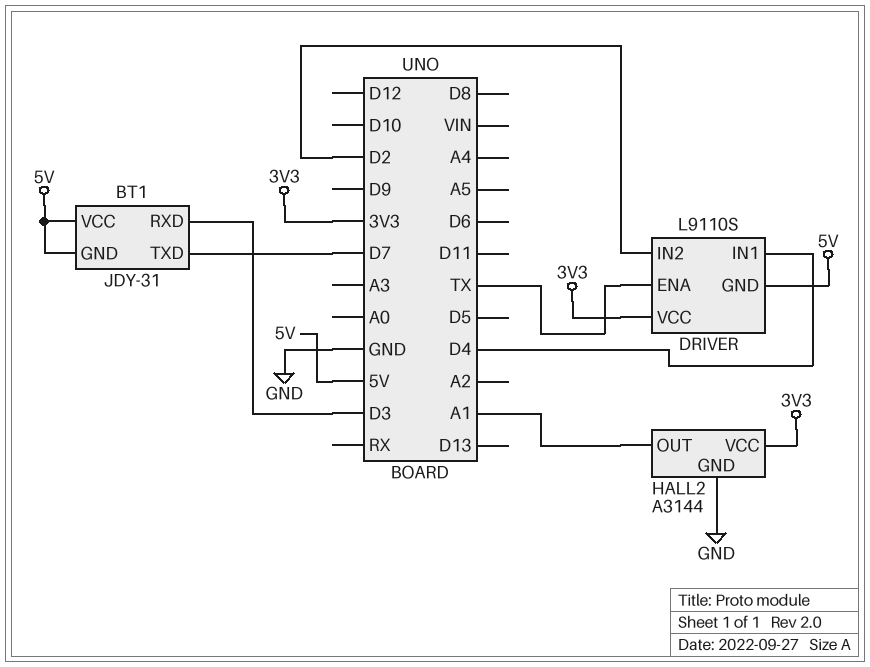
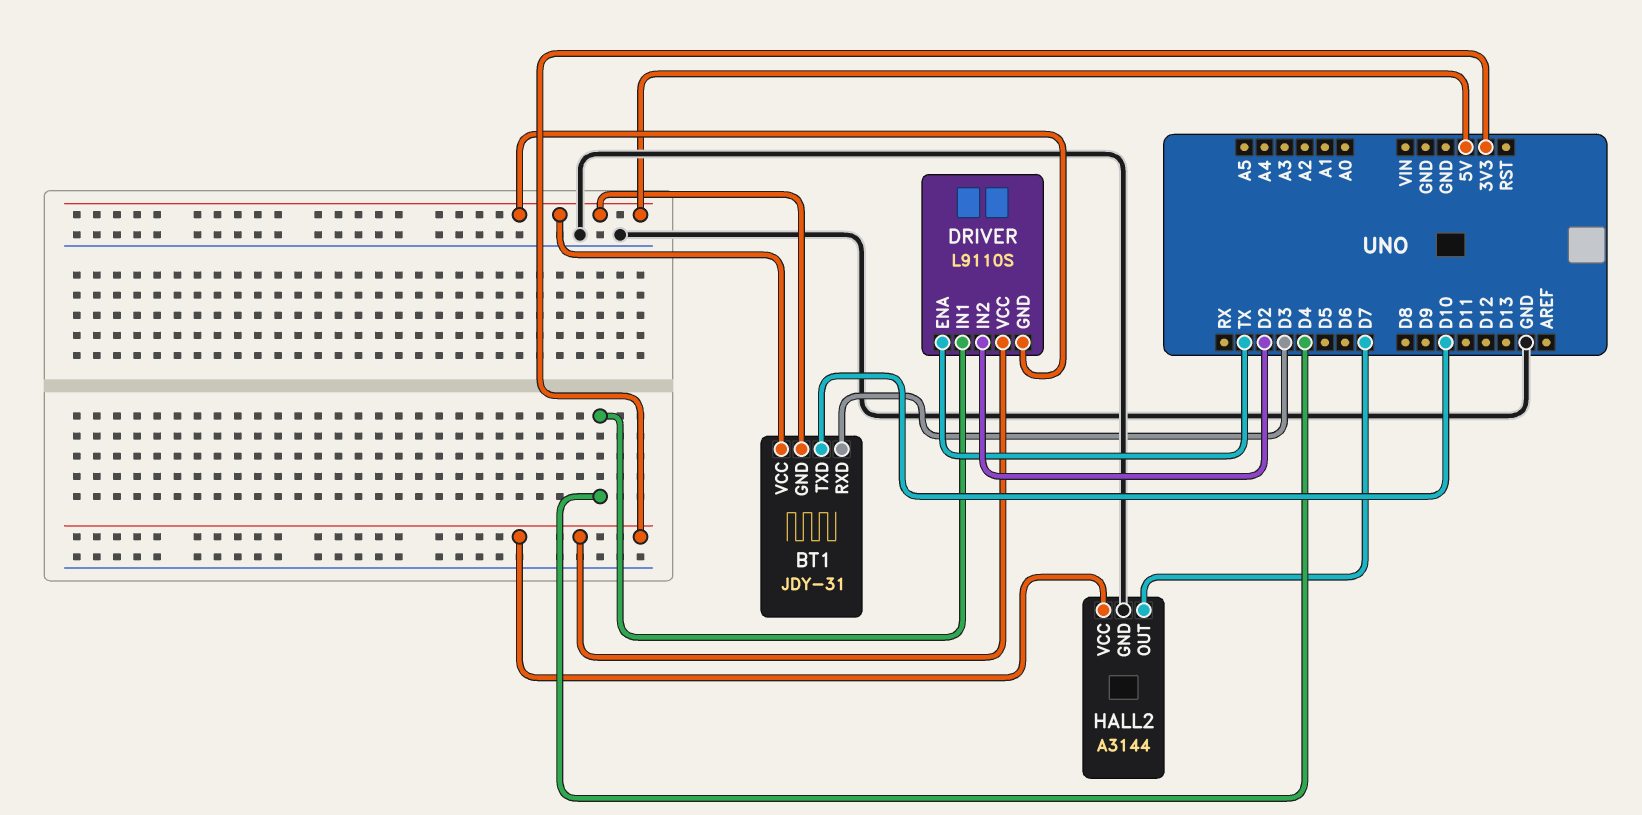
BT1 pin TXD: D7 -> D10
HALL2 pin OUT: A1 -> D7

